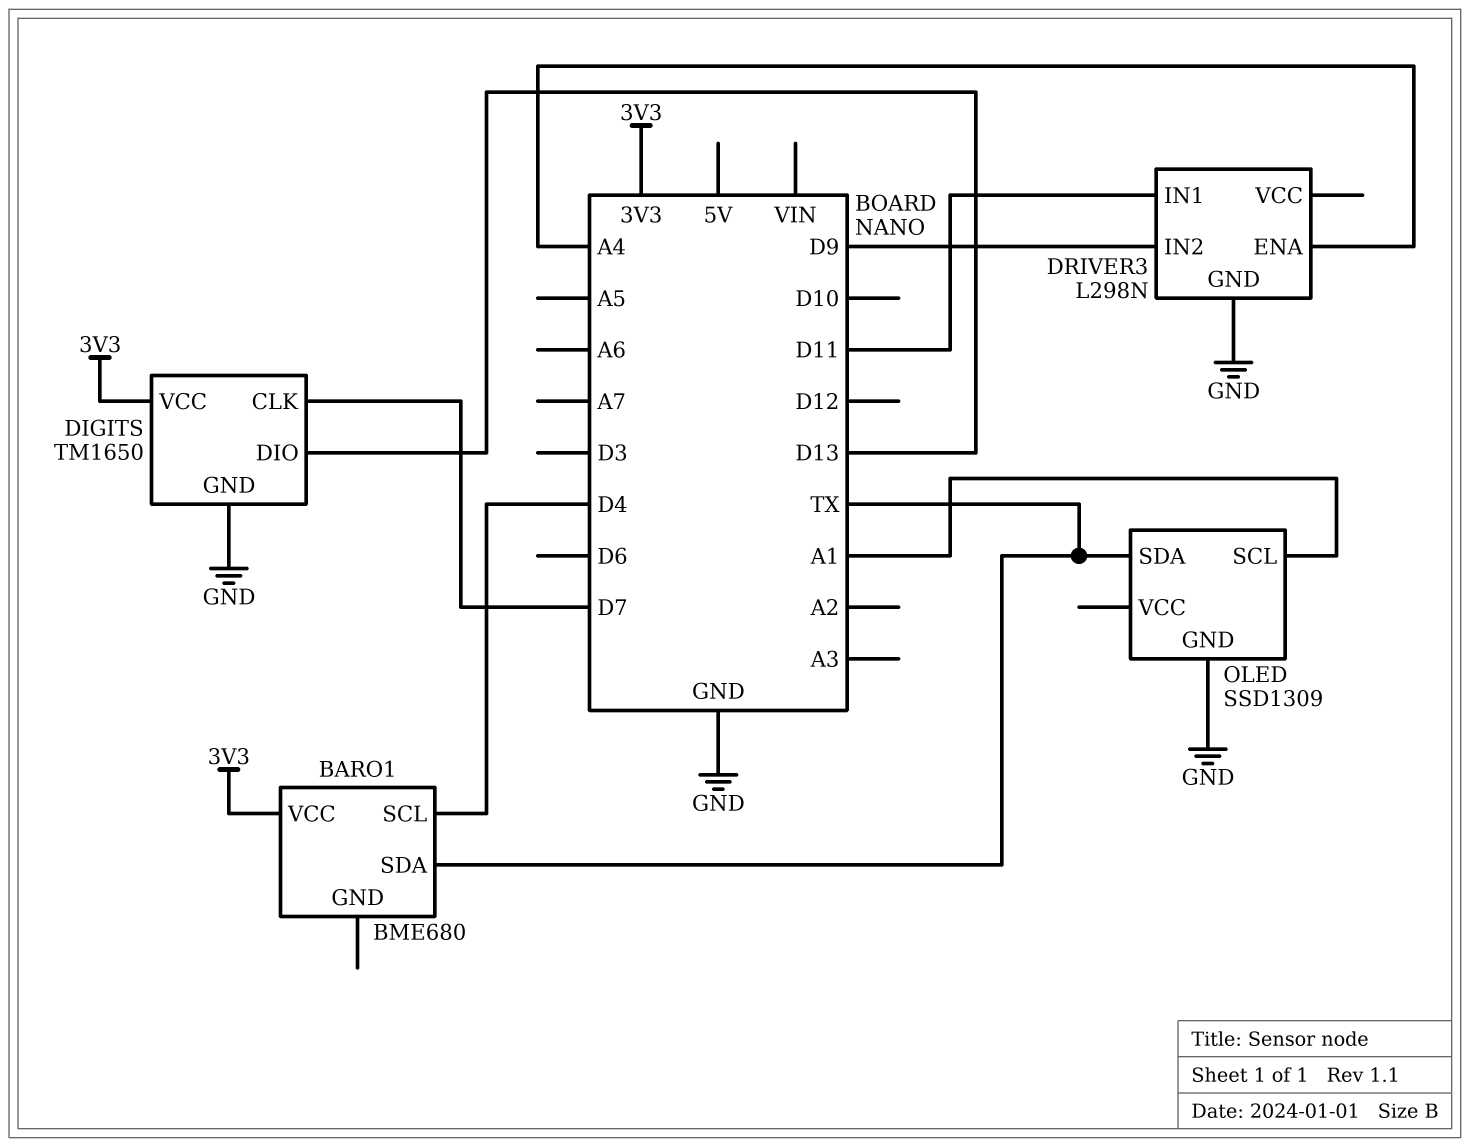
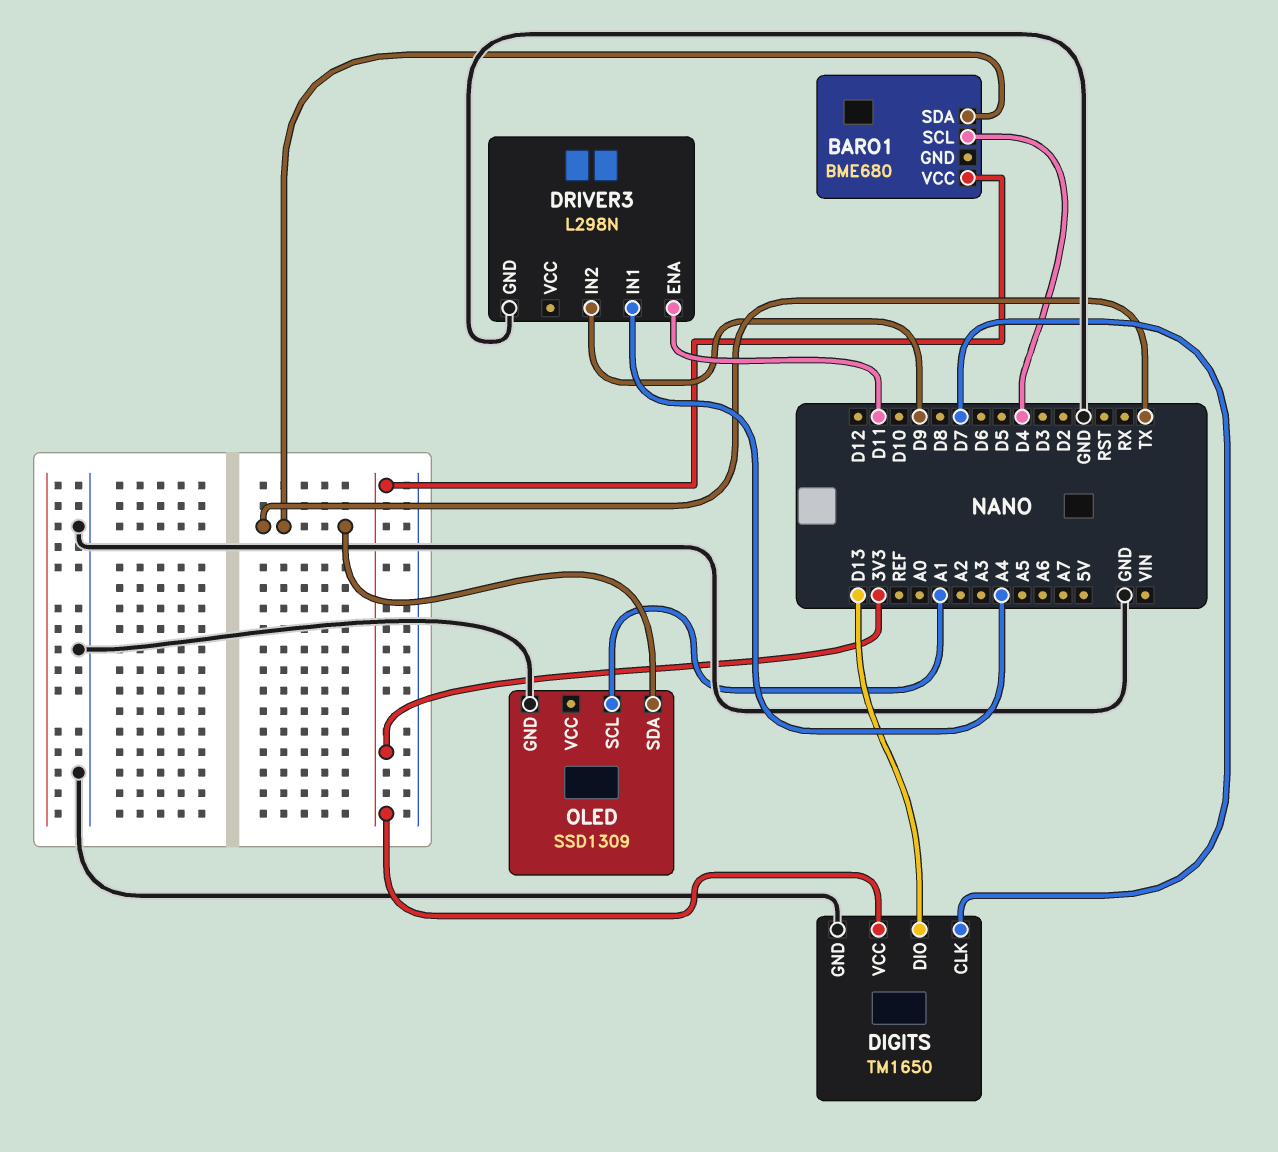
DRIVER3 pin ENA: A4 -> D11
DRIVER3 pin IN1: D11 -> A4

